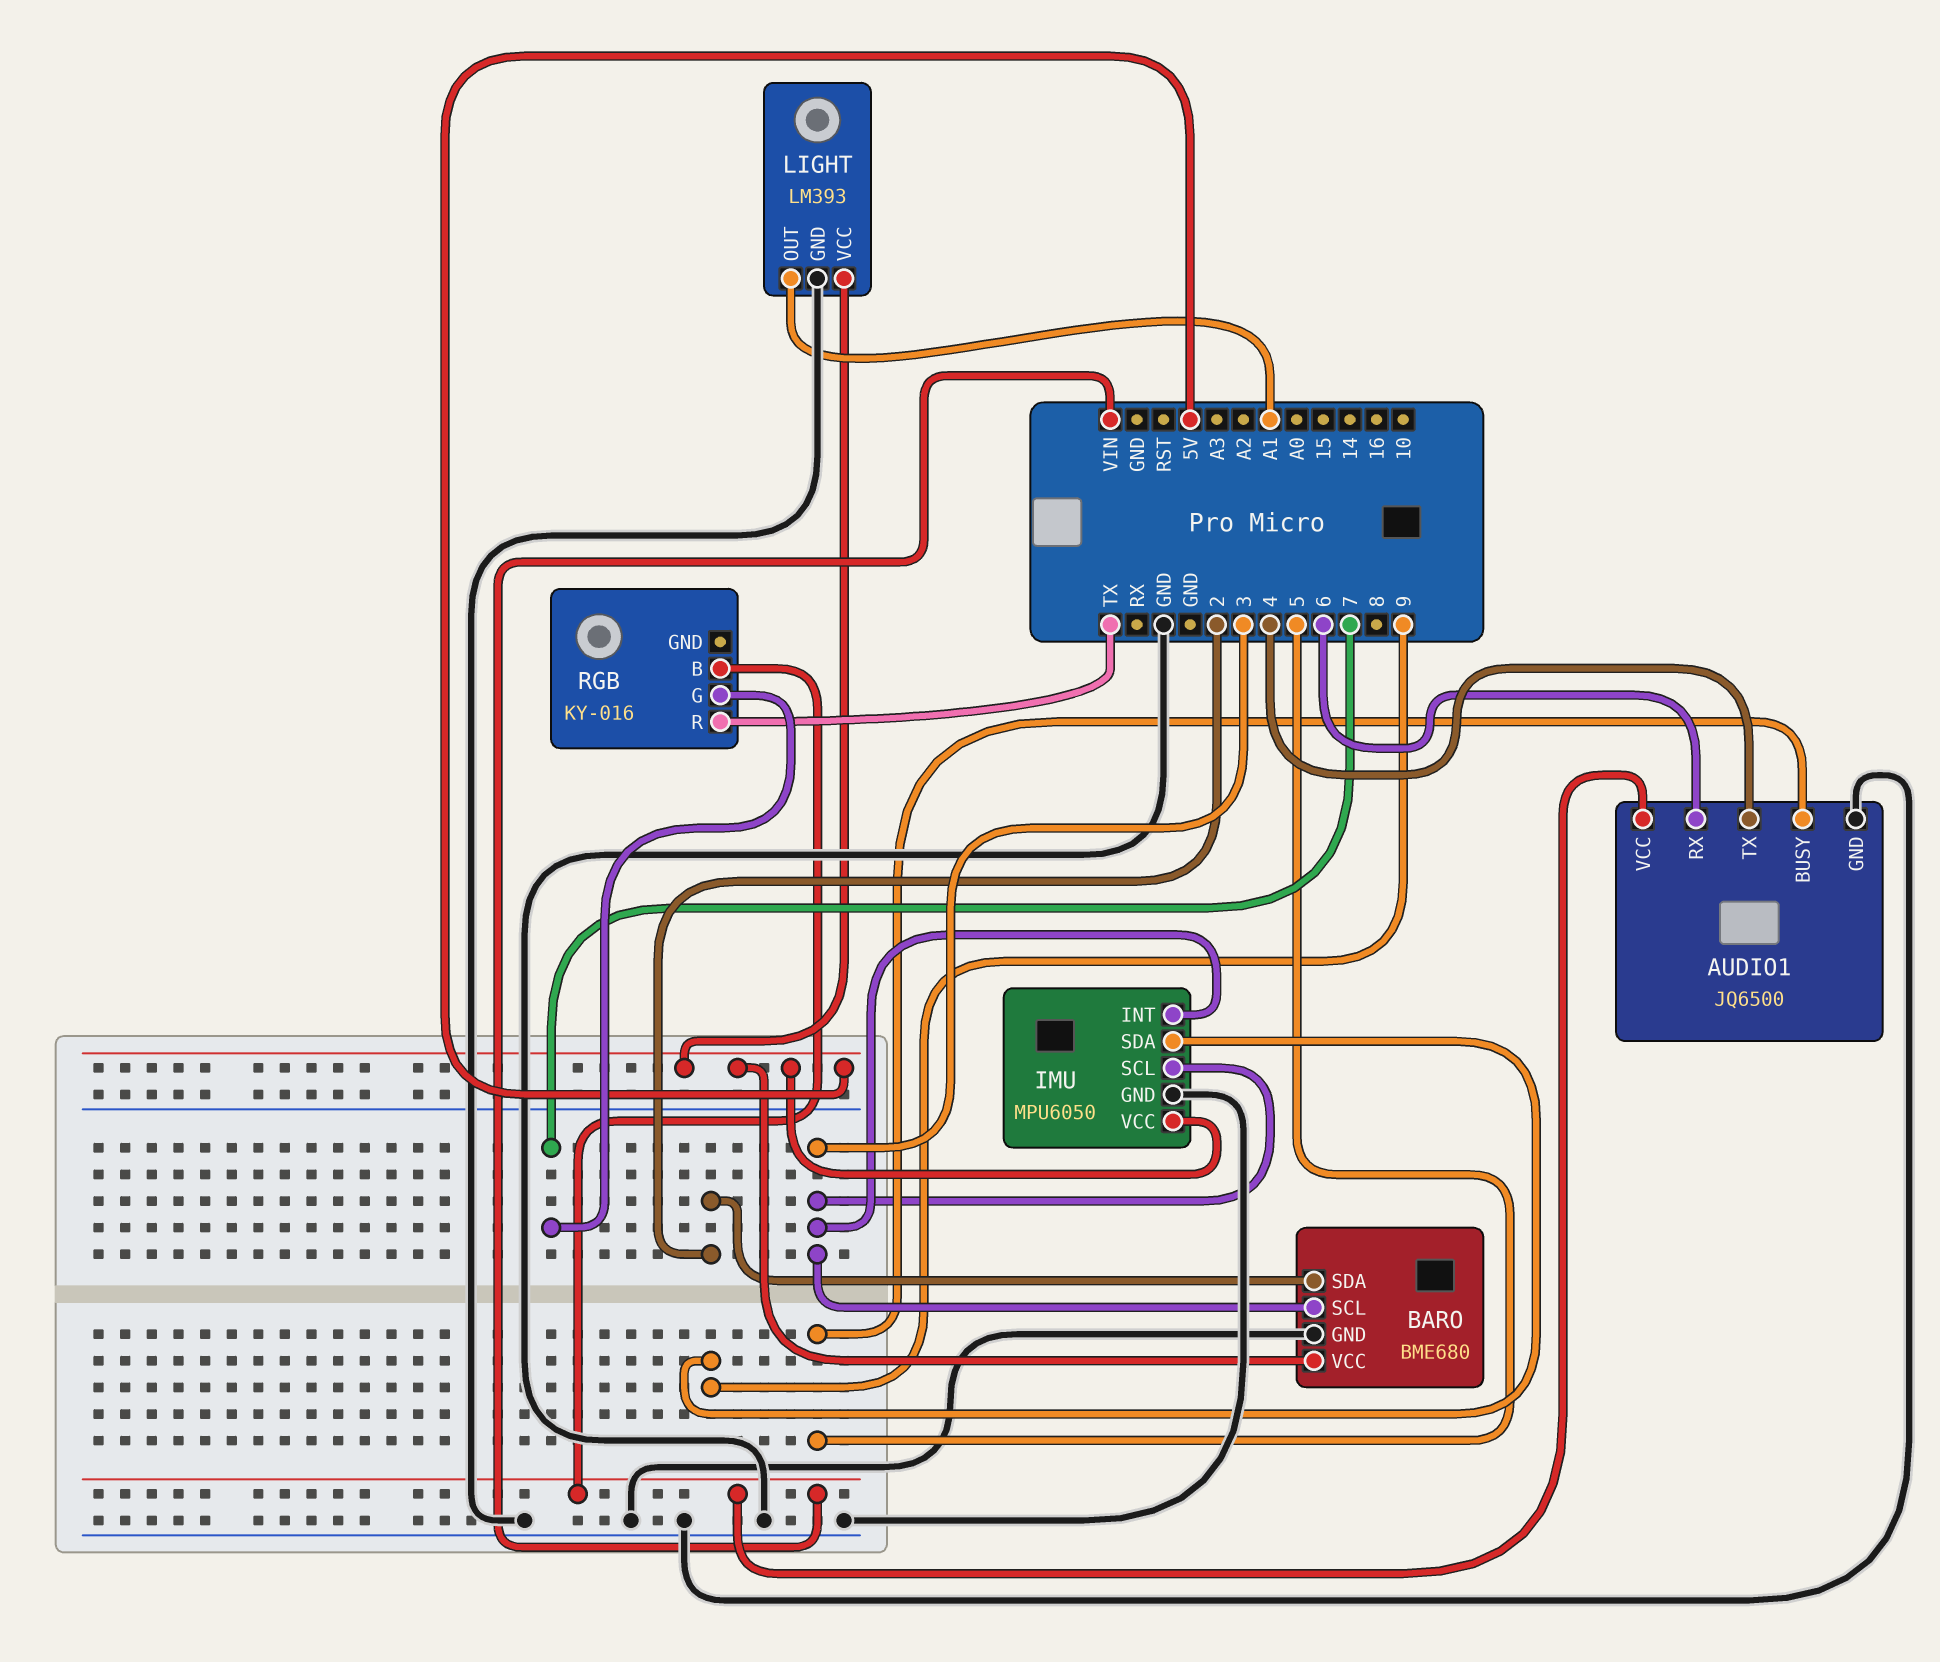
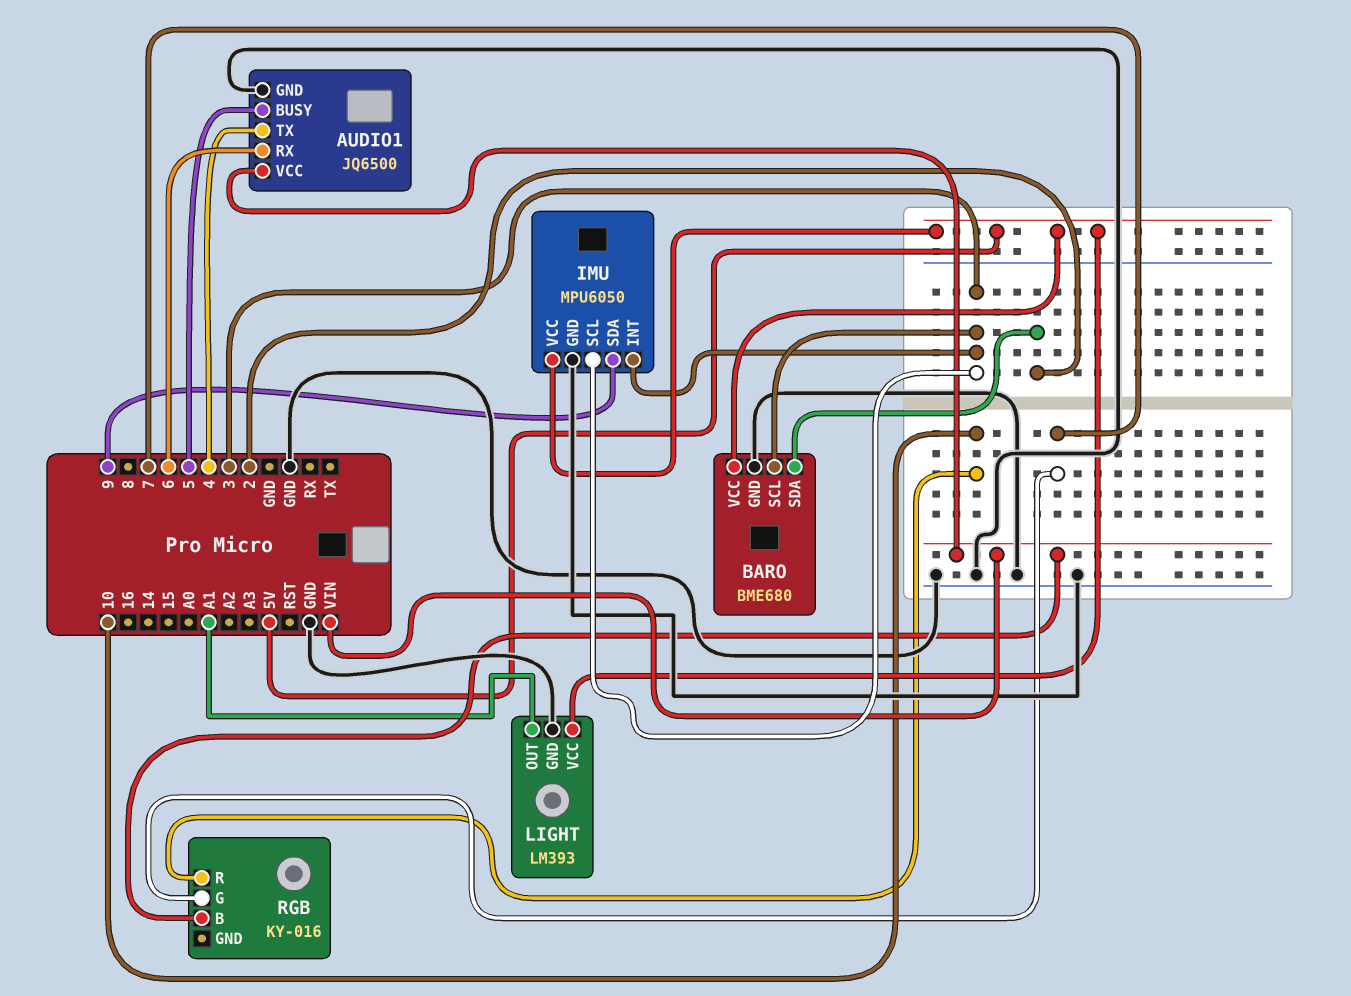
RGB pin R: TX -> 10

